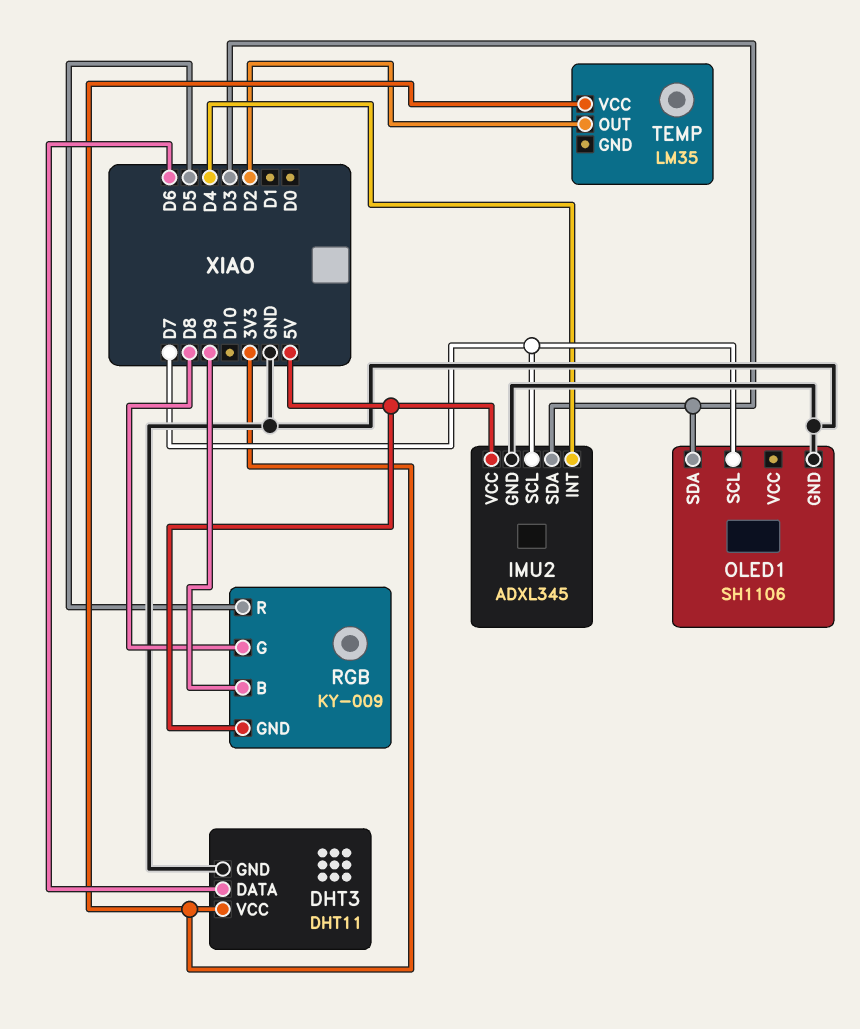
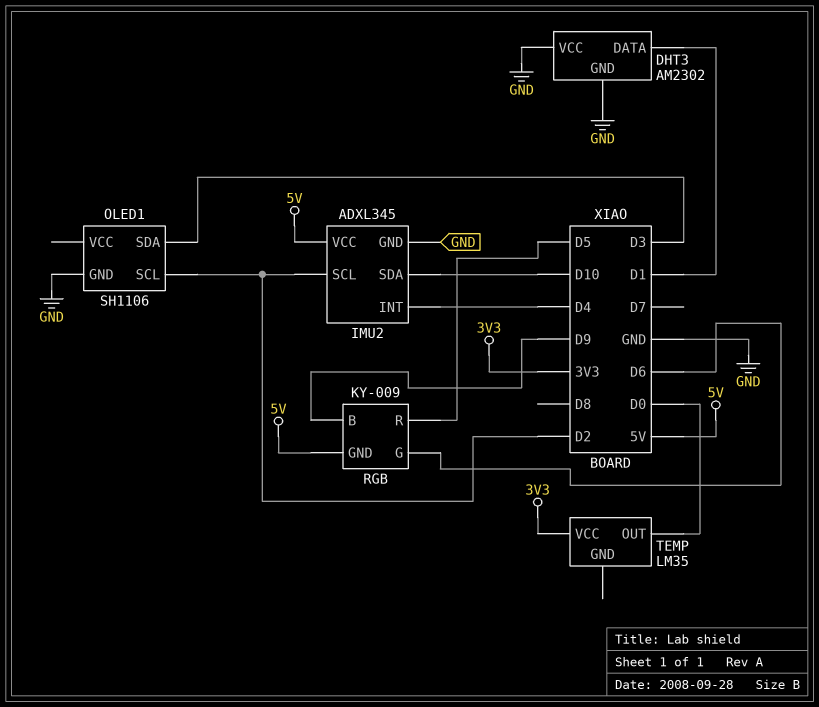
DHT3: DHT11 -> AM2302
DHT3 pin DATA: D6 -> D1
DHT3 pin VCC: 3V3 -> GND
IMU2 pin SCL: D7 -> D2
IMU2 pin SDA: D3 -> D10
OLED1 pin SCL: D7 -> D2
RGB pin G: D8 -> D6
TEMP pin OUT: D2 -> D0

